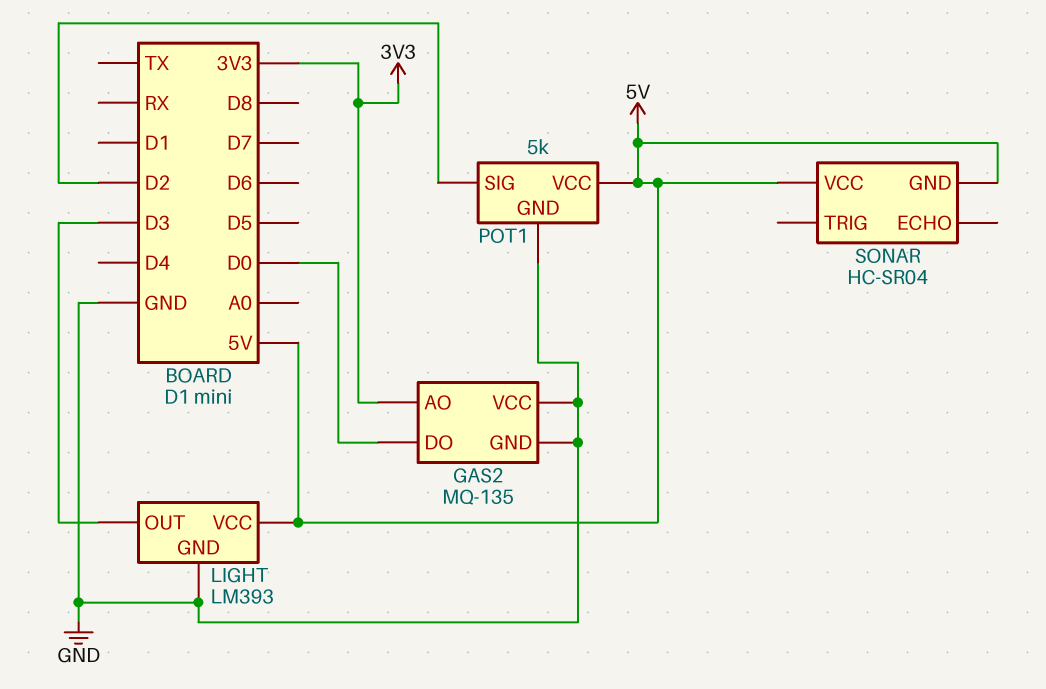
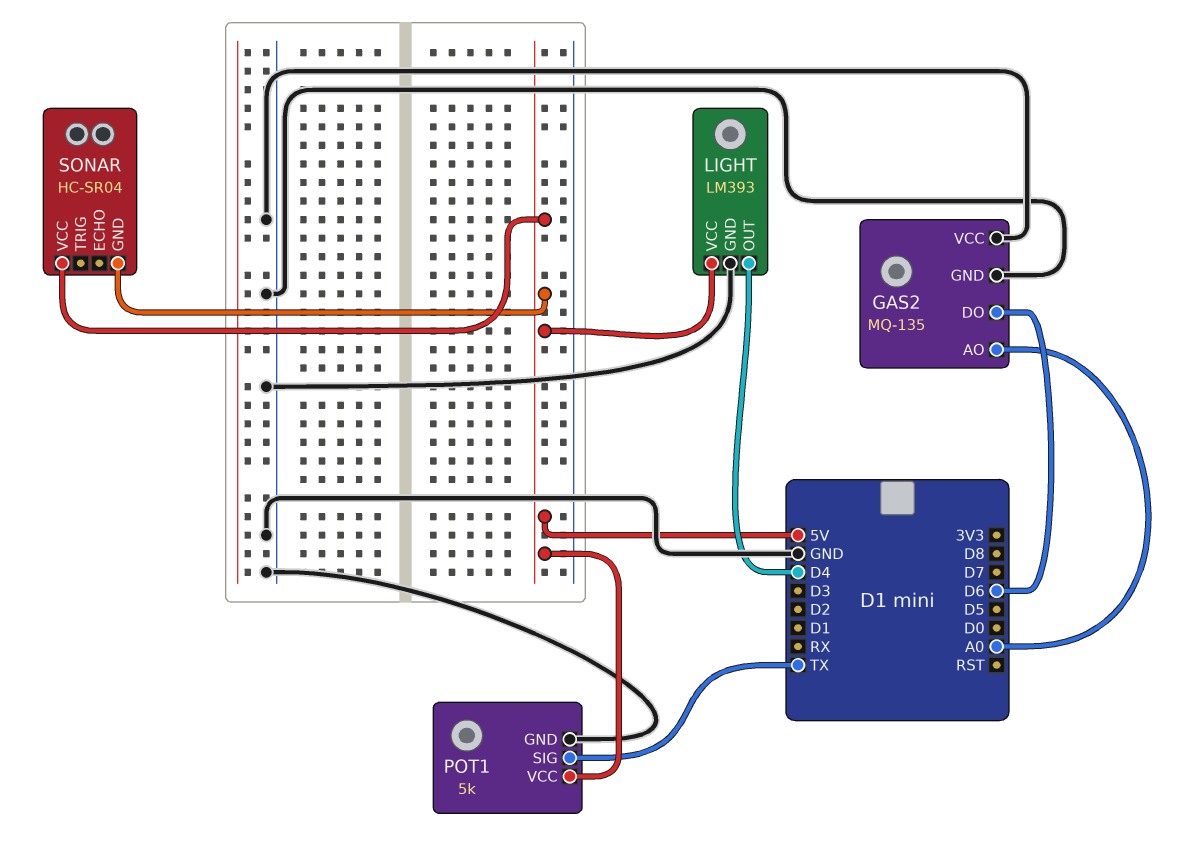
GAS2 pin AO: 3V3 -> A0
GAS2 pin DO: D0 -> D6
LIGHT pin OUT: D3 -> D4
POT1 pin SIG: D2 -> TX

